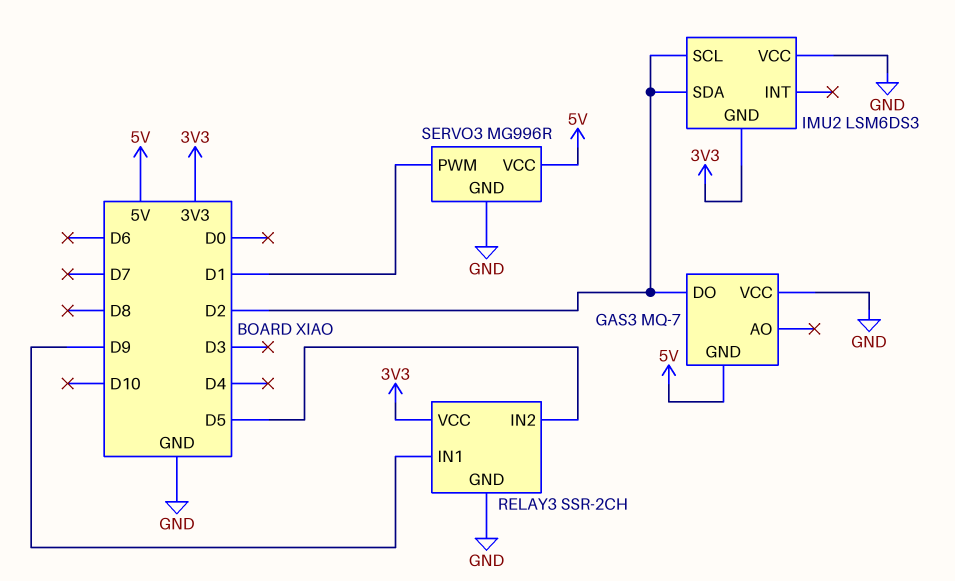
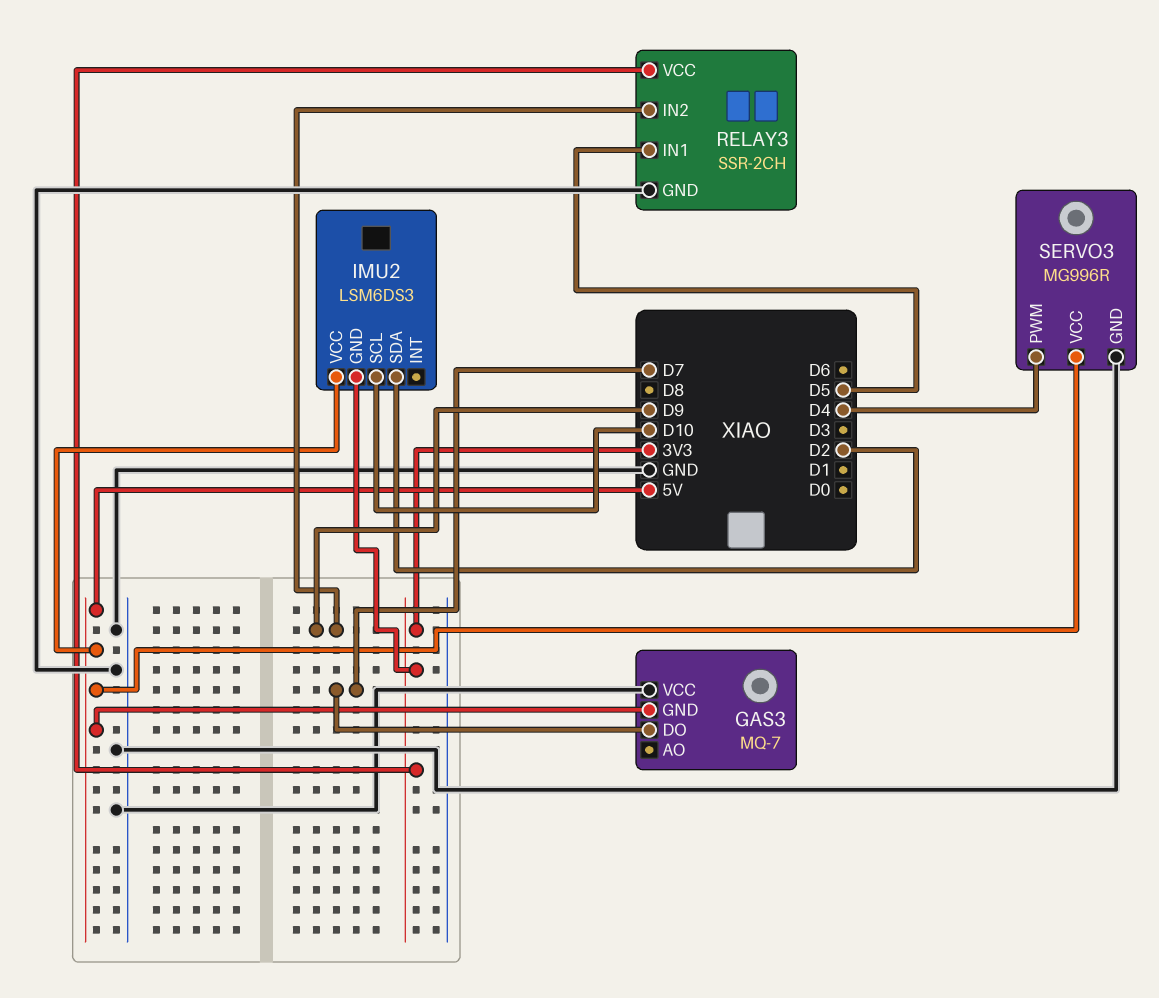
GAS3 pin DO: D2 -> D7
IMU2 pin SCL: D2 -> D10
IMU2 pin VCC: GND -> 5V
RELAY3 pin IN1: D9 -> D5
RELAY3 pin IN2: D5 -> D9
SERVO3 pin PWM: D1 -> D4

